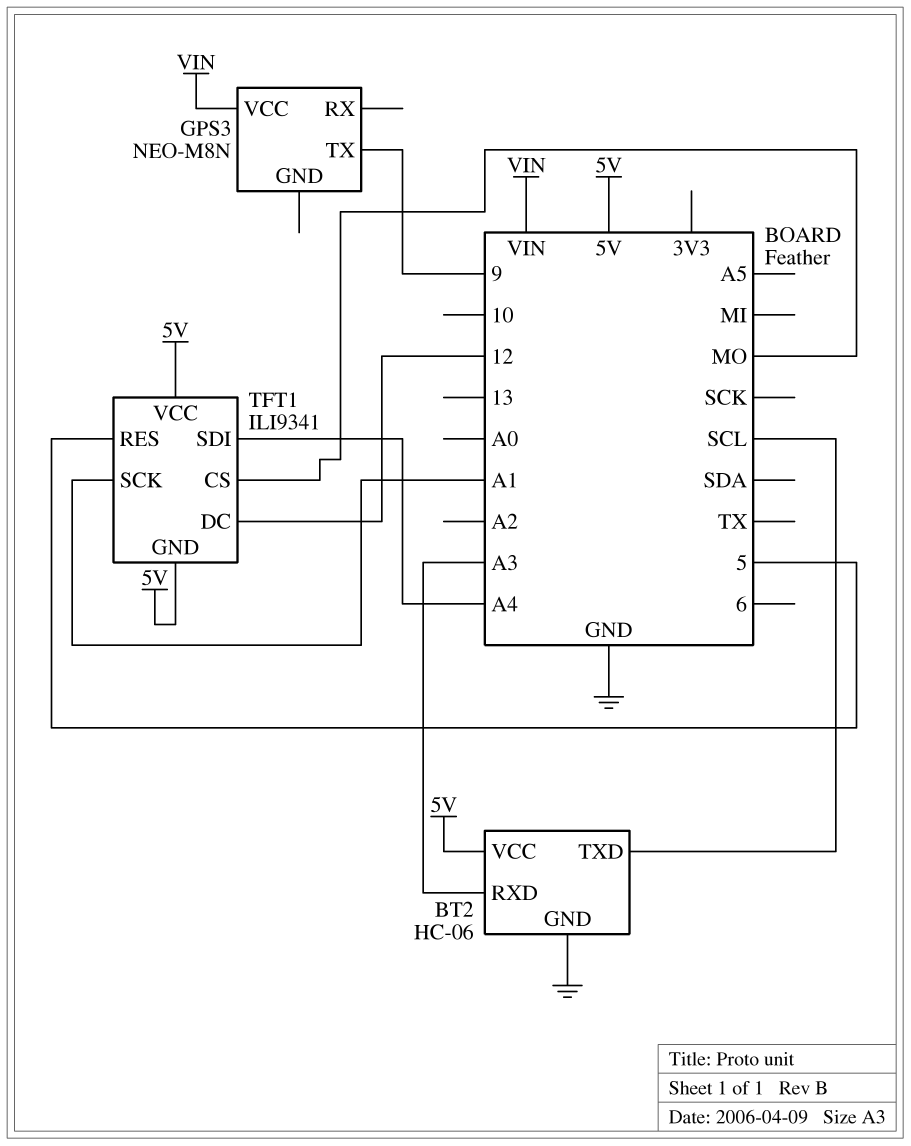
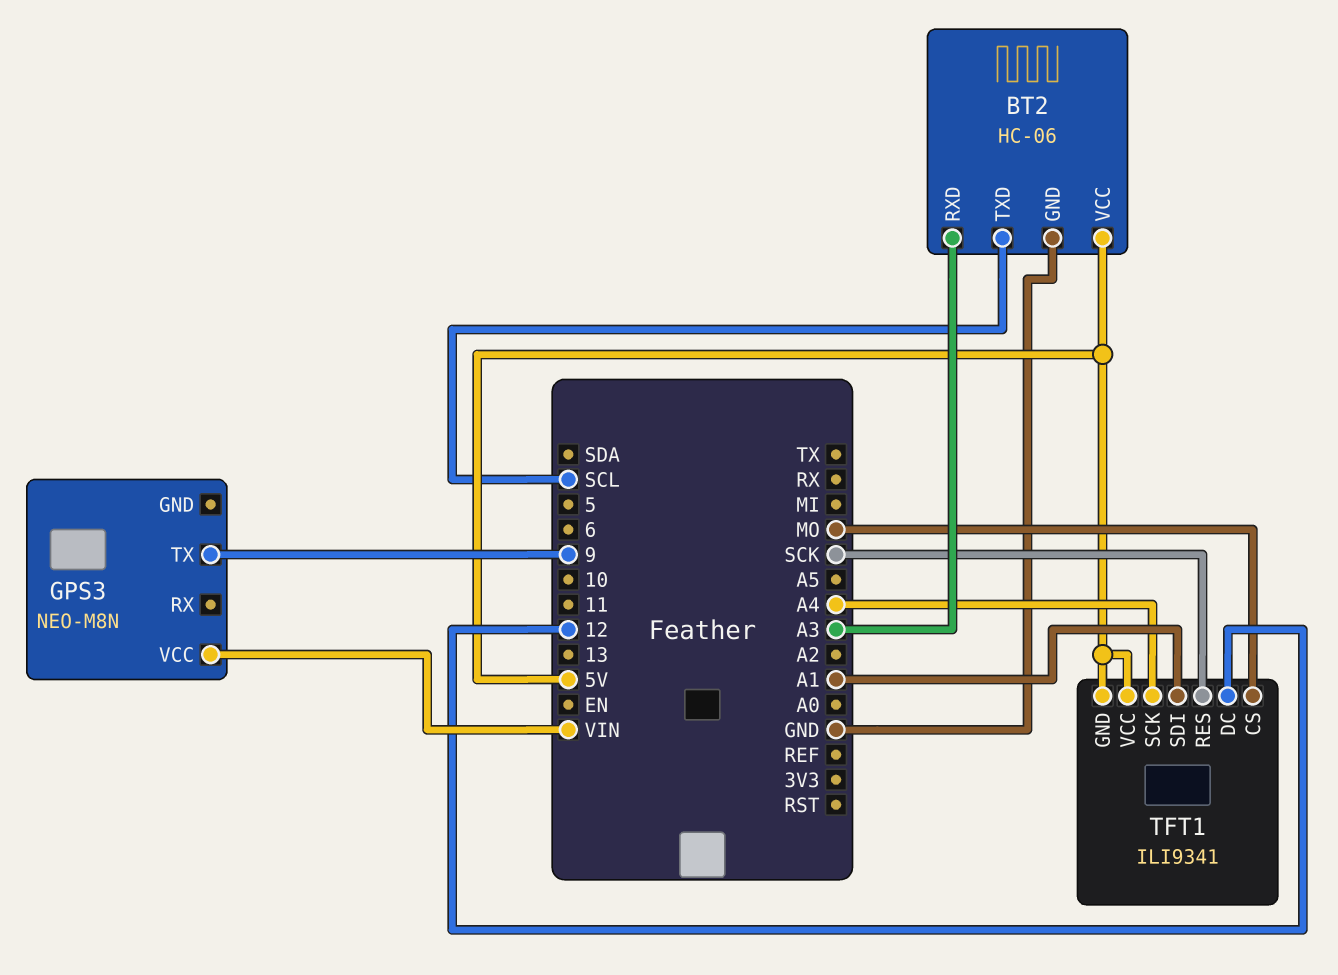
TFT1 pin RES: 5 -> SCK
TFT1 pin SCK: A1 -> A4
TFT1 pin SDI: A4 -> A1

